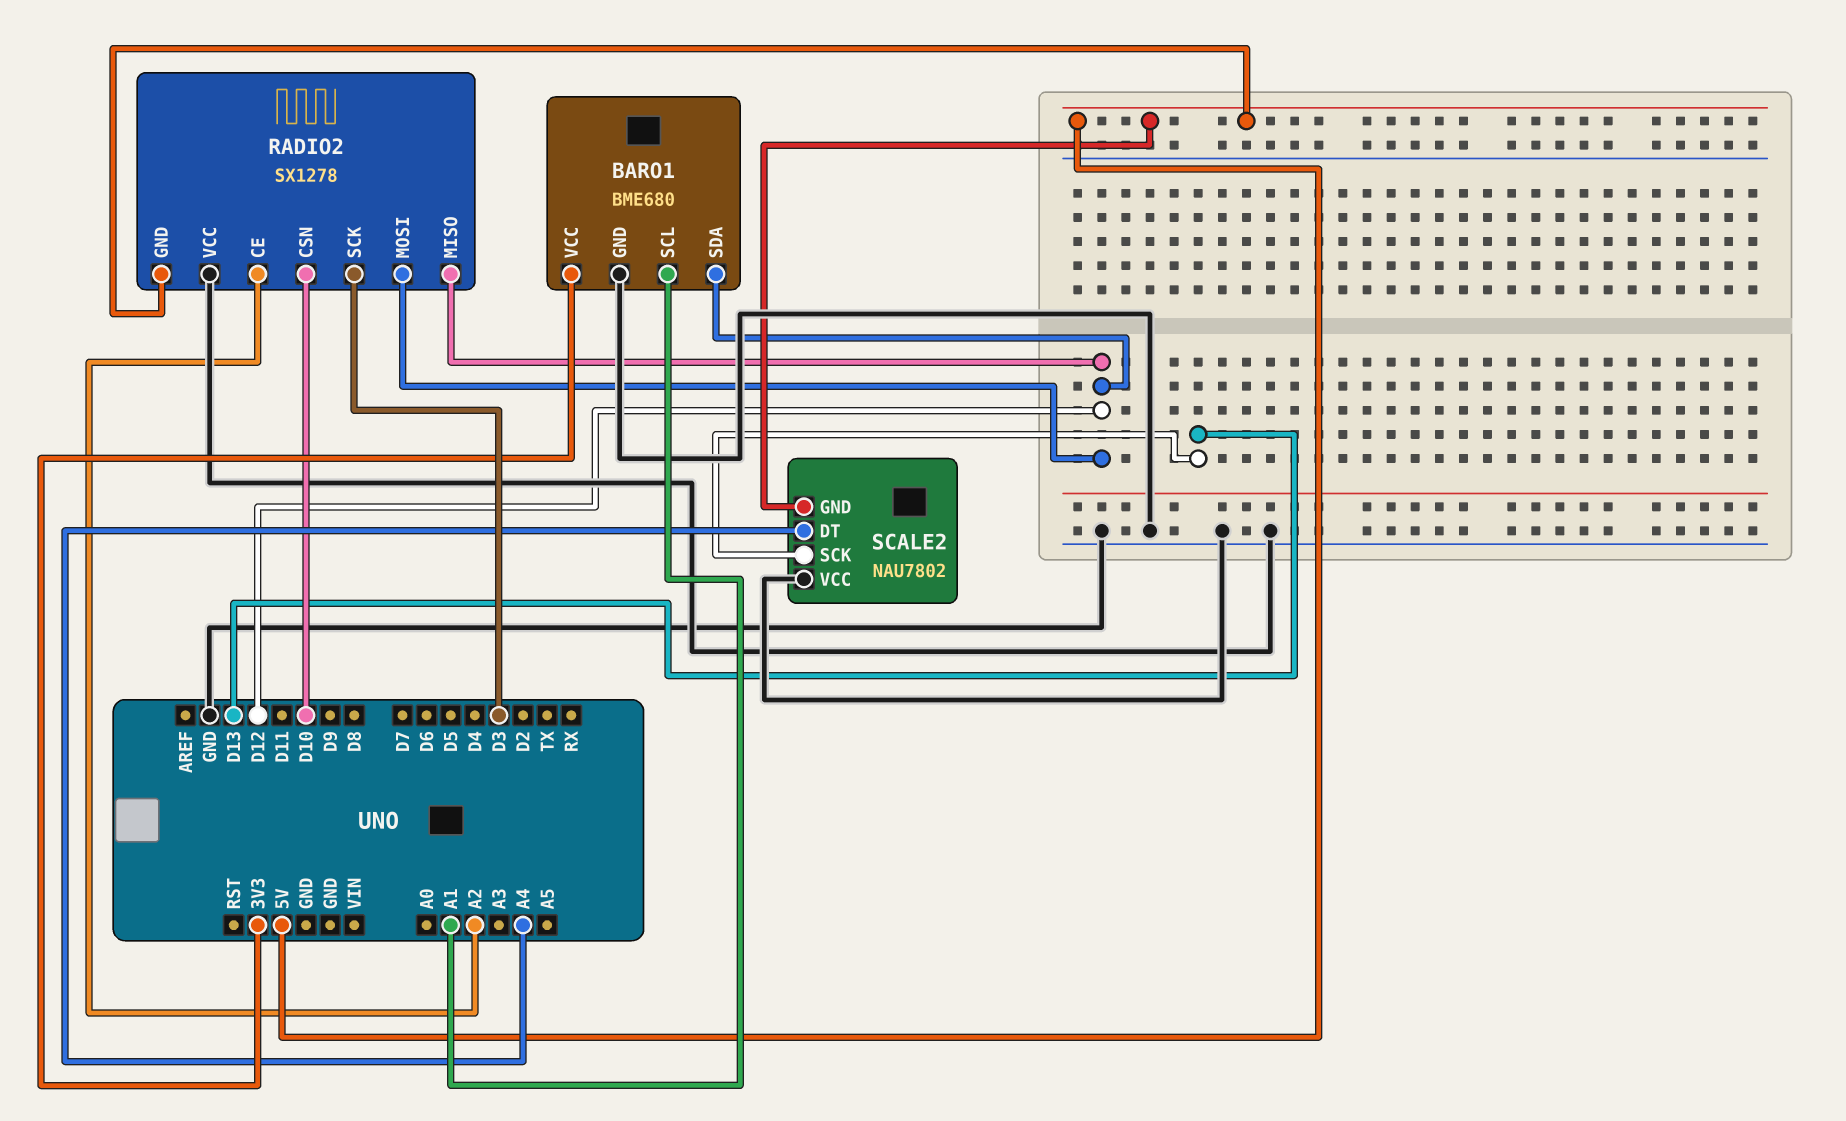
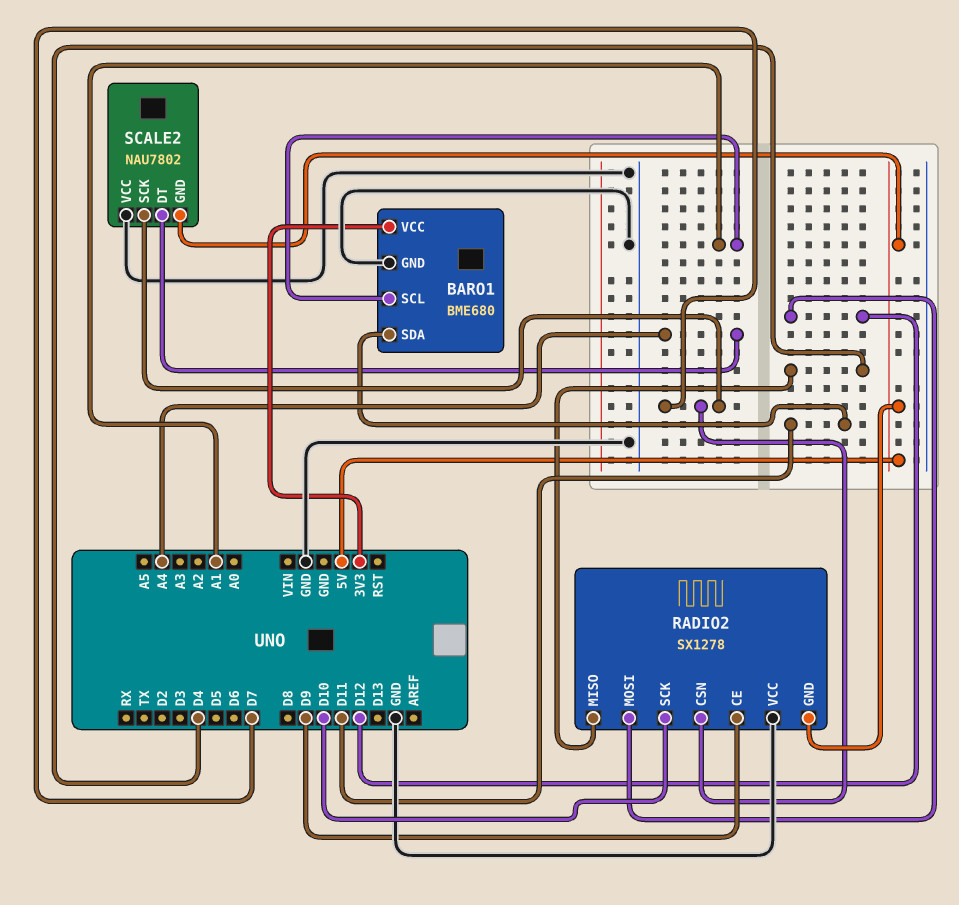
BARO1 pin SDA: D12 -> D11
RADIO2 pin CE: A2 -> D9
RADIO2 pin CSN: D10 -> D7
RADIO2 pin MISO: D12 -> D4
RADIO2 pin SCK: D3 -> D10
SCALE2 pin SCK: D13 -> D7

